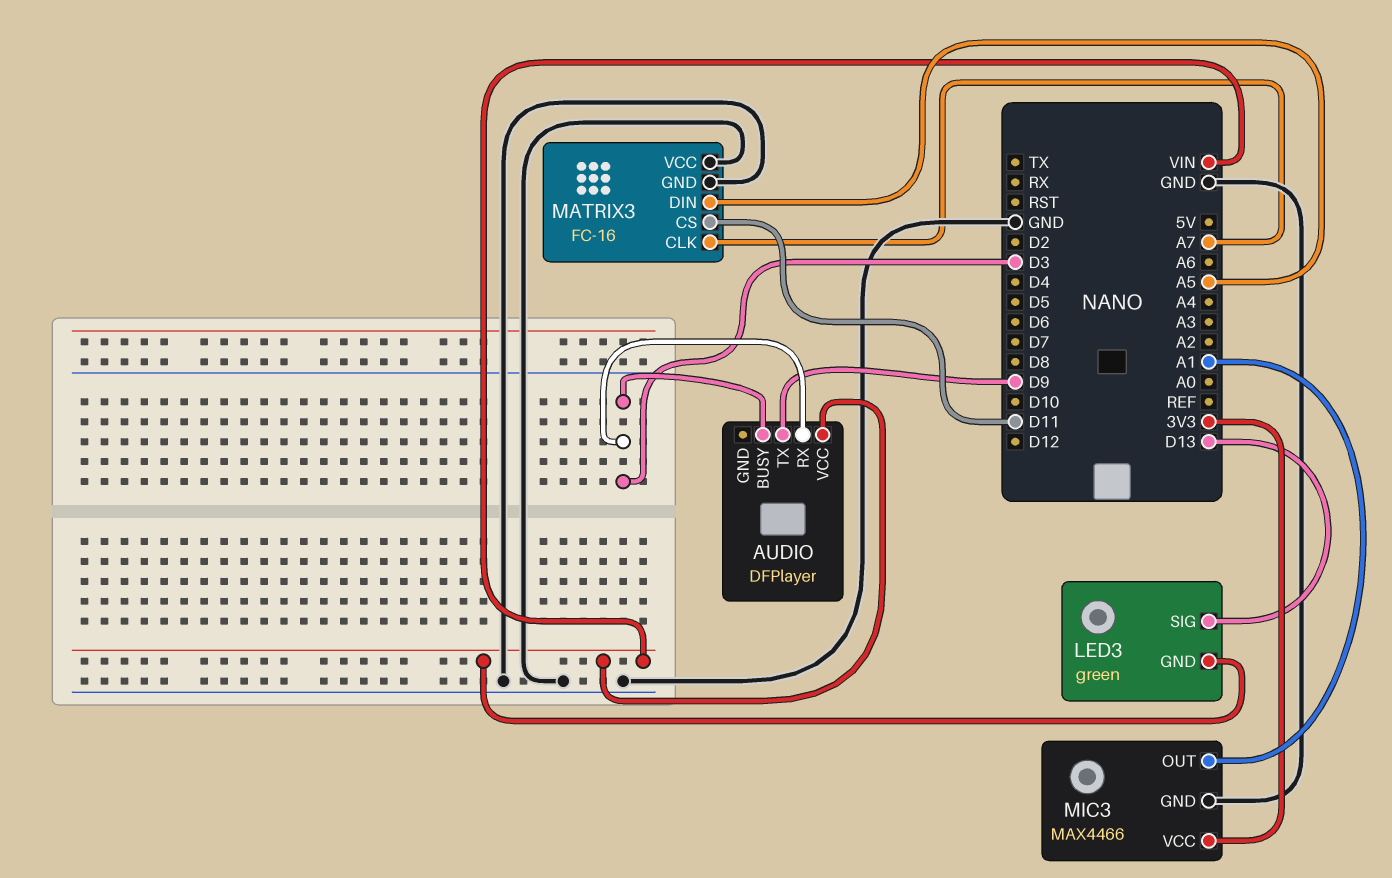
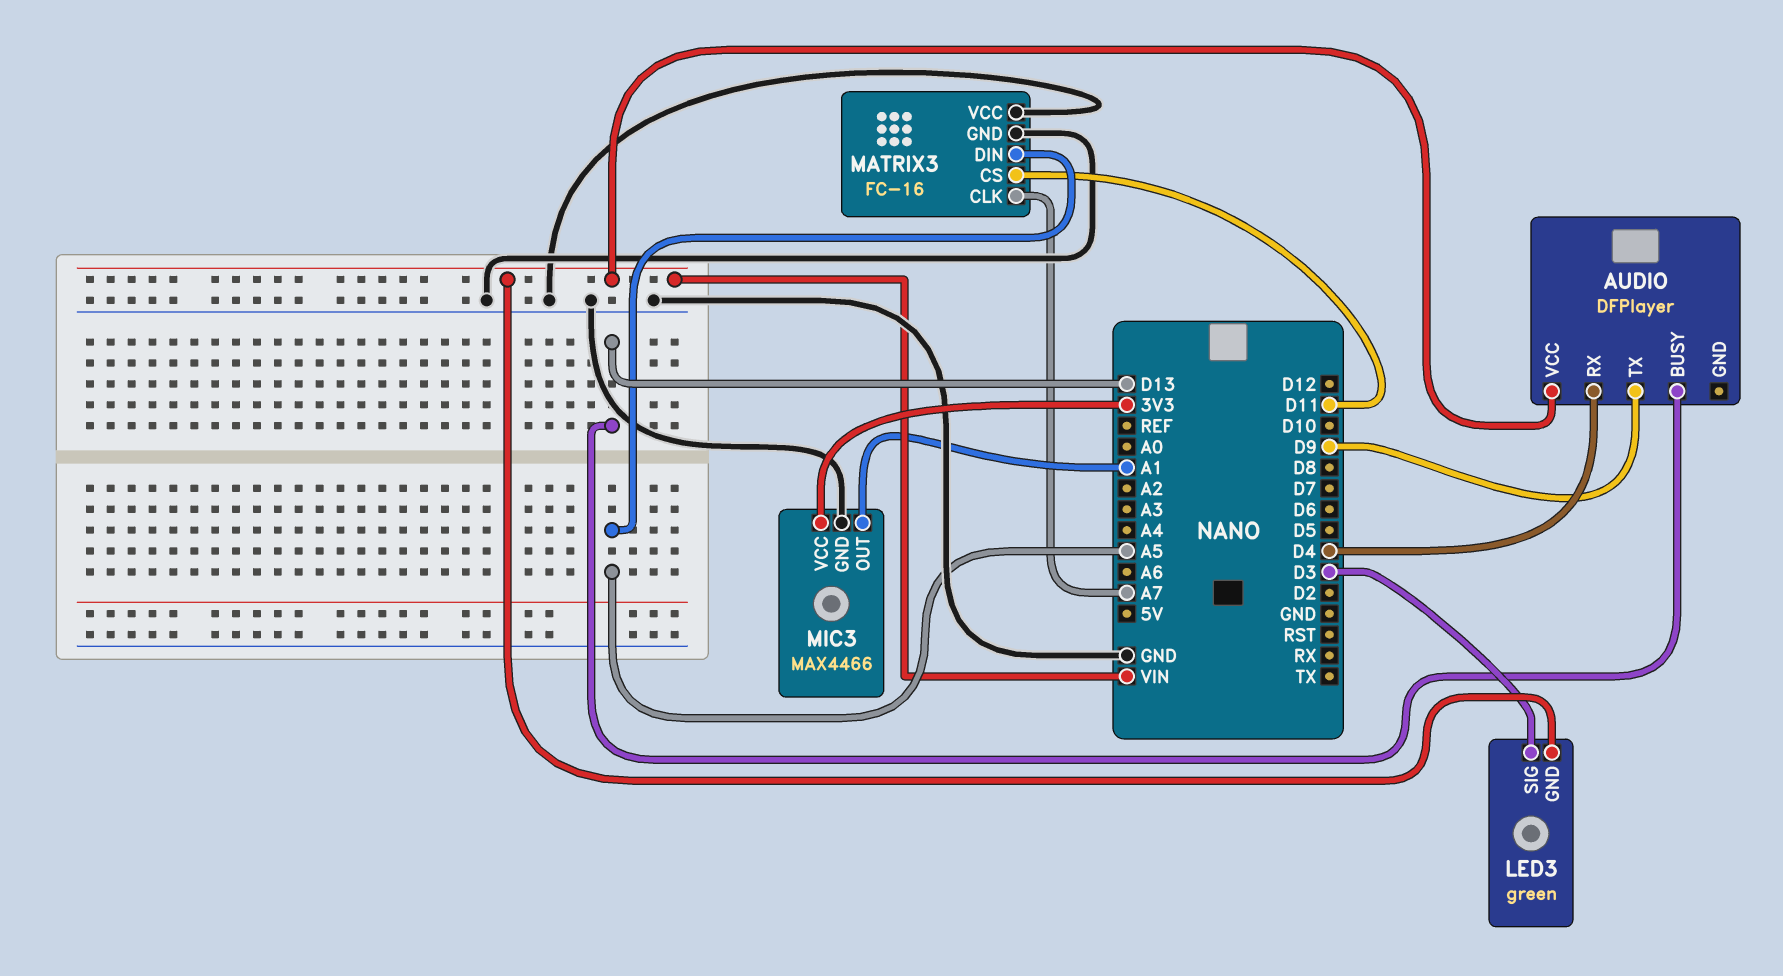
AUDIO pin BUSY: D3 -> D13
AUDIO pin RX: D3 -> D4
LED3 pin SIG: D13 -> D3

